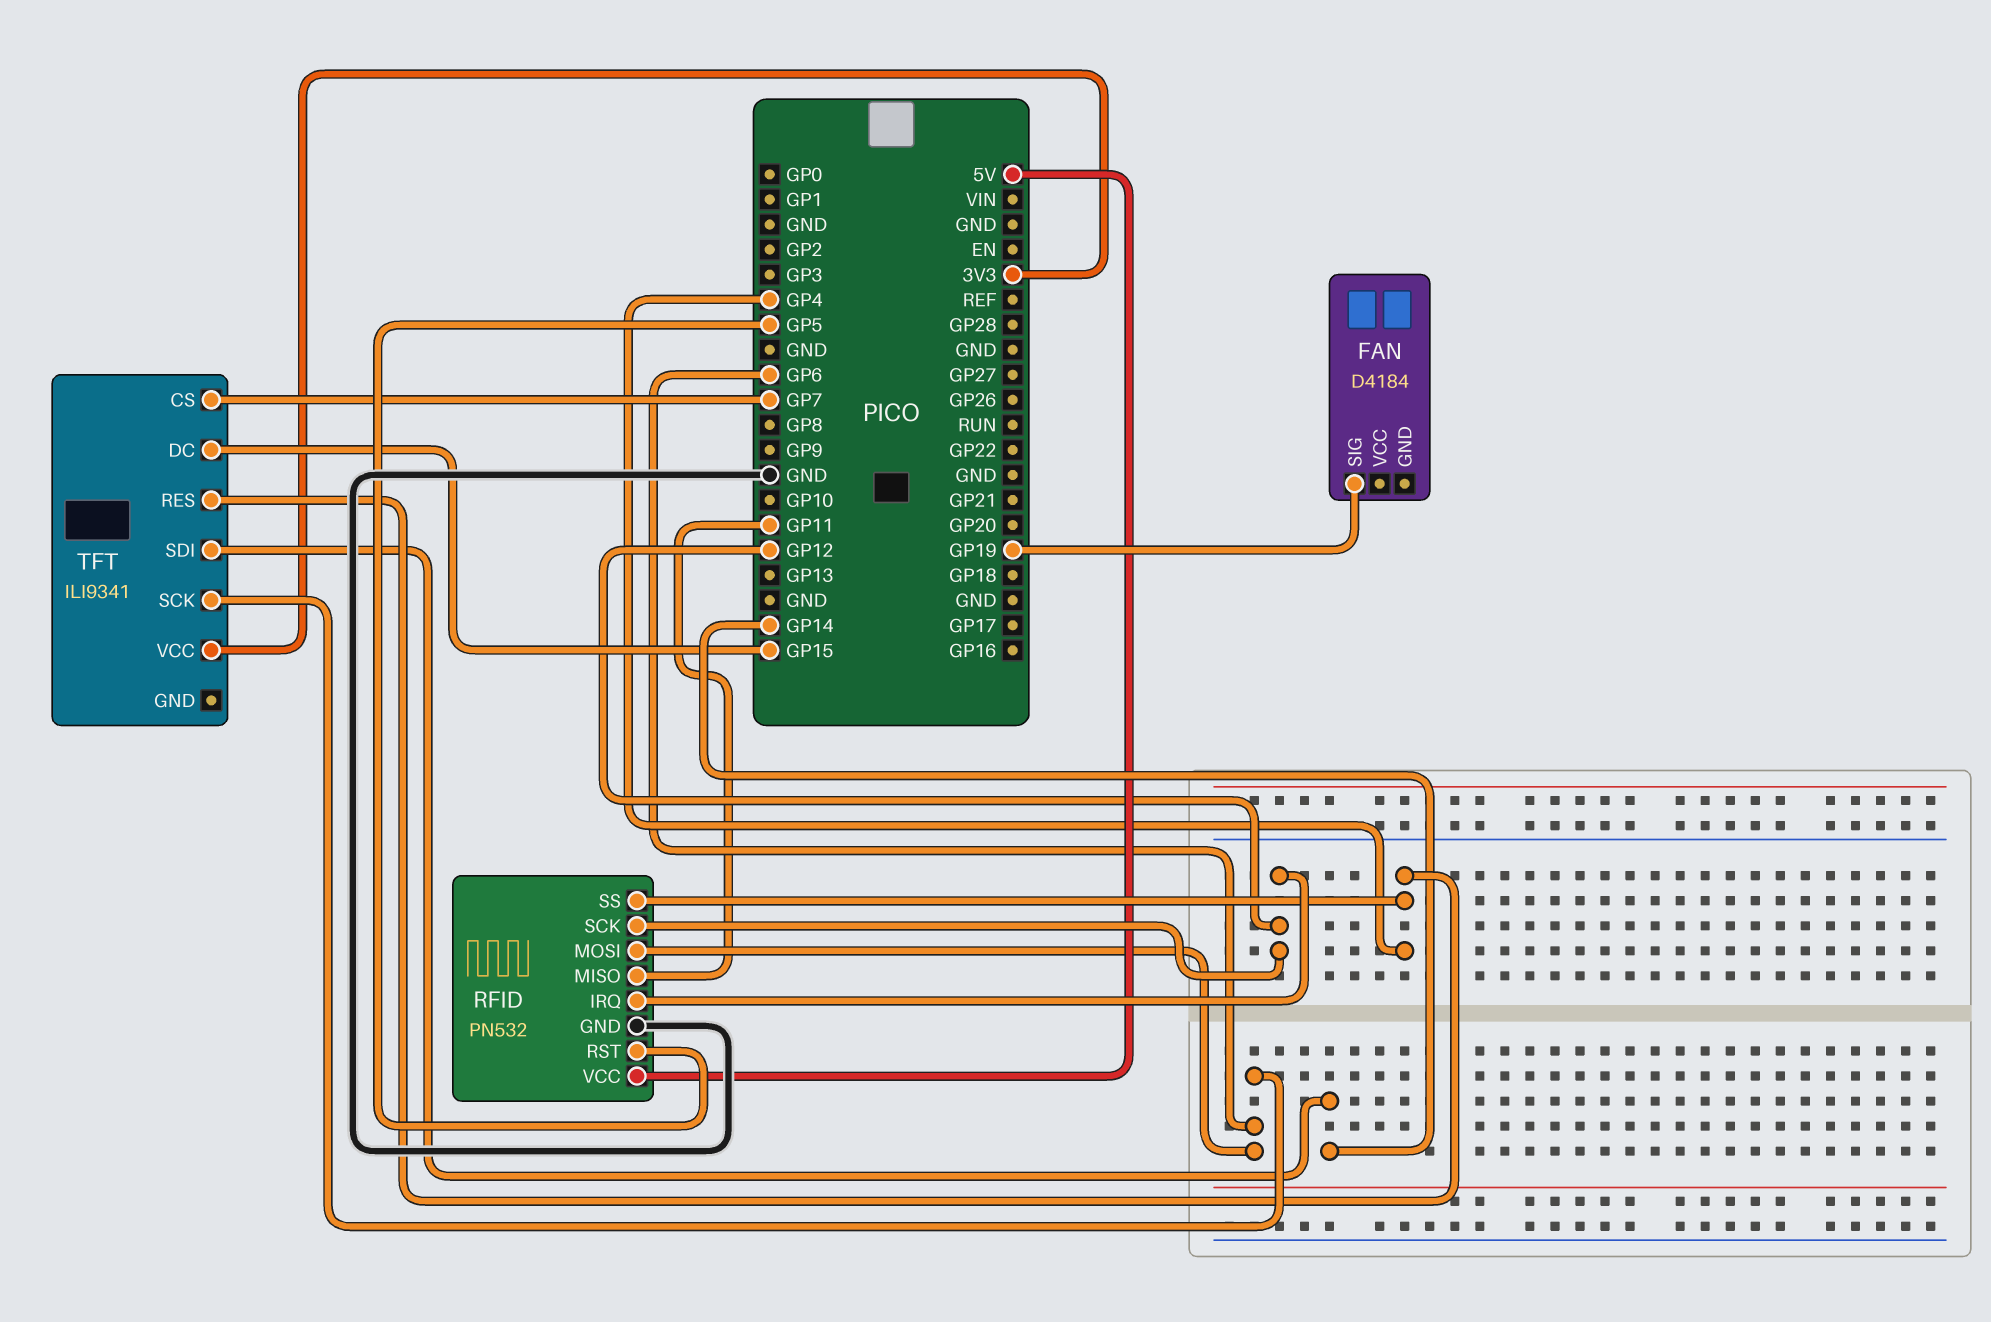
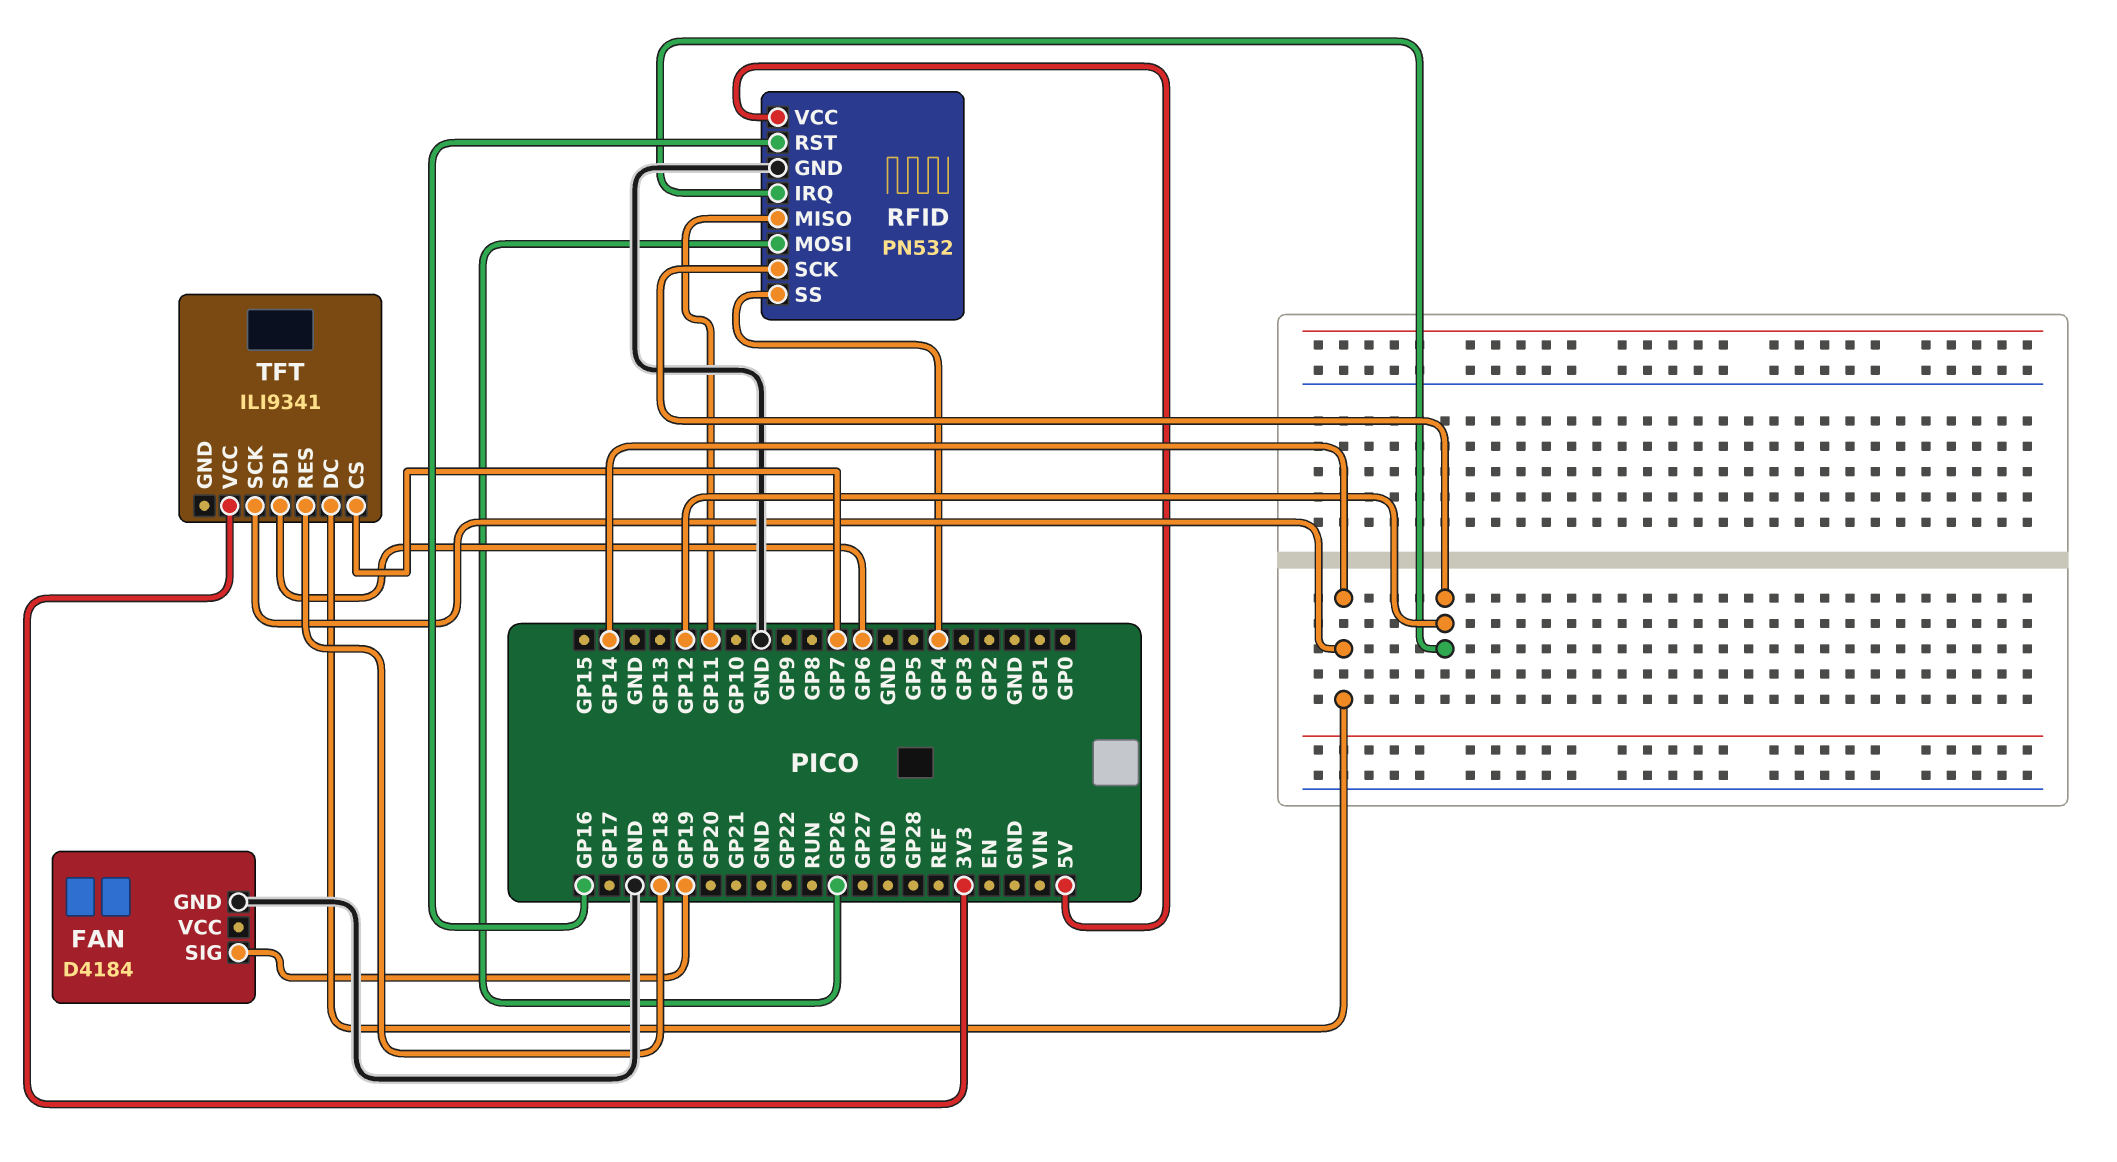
FAN pin GND: none -> GND
RFID pin MOSI: GP6 -> GP26
RFID pin RST: GP5 -> GP16
TFT pin DC: GP15 -> GP14
TFT pin RES: GP4 -> GP18
TFT pin SCK: GP6 -> GP14
TFT pin SDI: GP14 -> GP6

